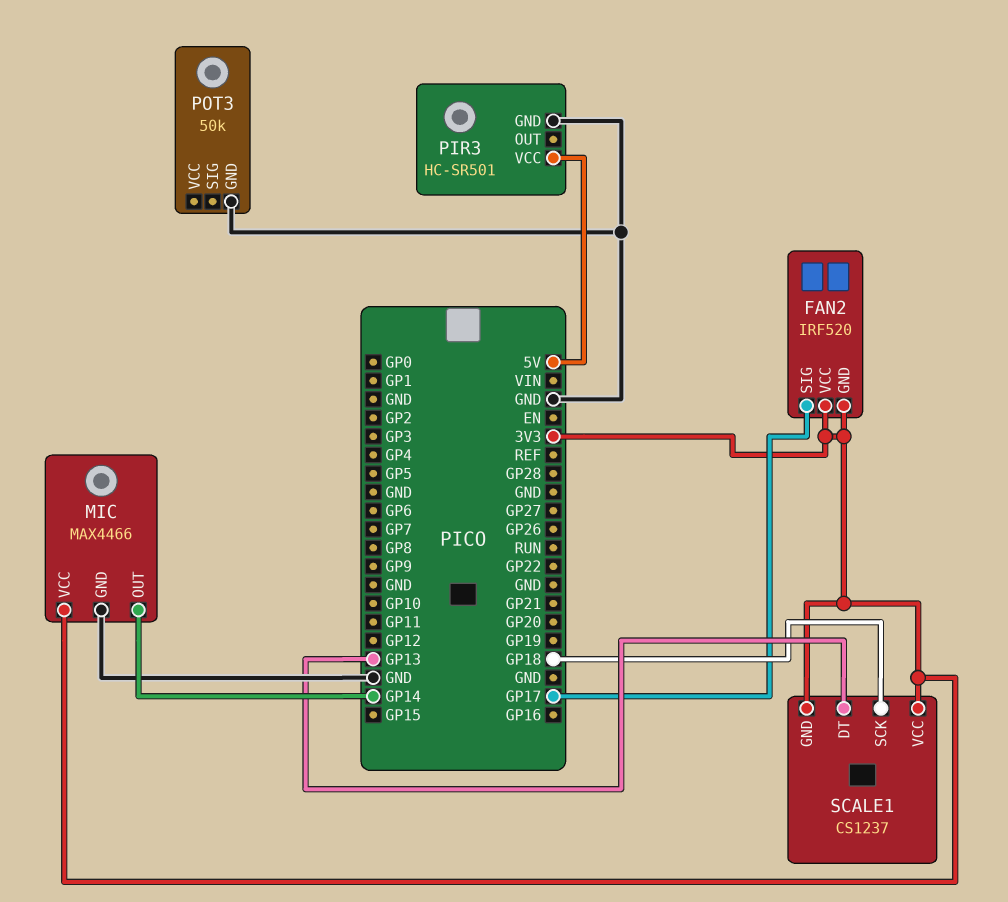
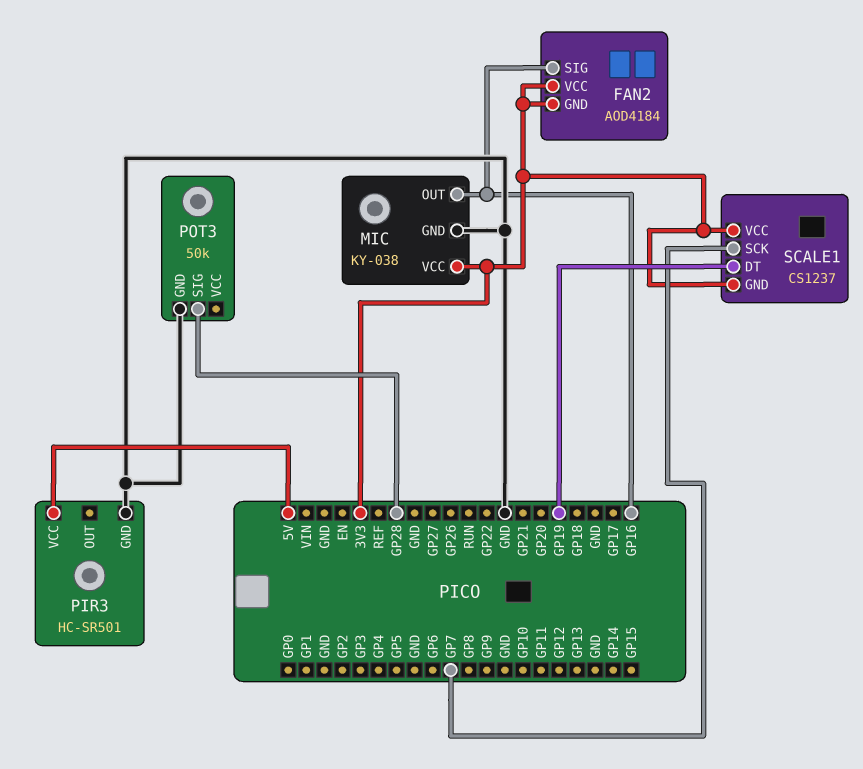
FAN2: IRF520 -> AOD4184
FAN2 pin SIG: GP17 -> GP16
MIC: MAX4466 -> KY-038
MIC pin OUT: GP14 -> GP16
POT3 pin SIG: none -> GP28
SCALE1 pin DT: GP13 -> GP19
SCALE1 pin SCK: GP18 -> GP7

